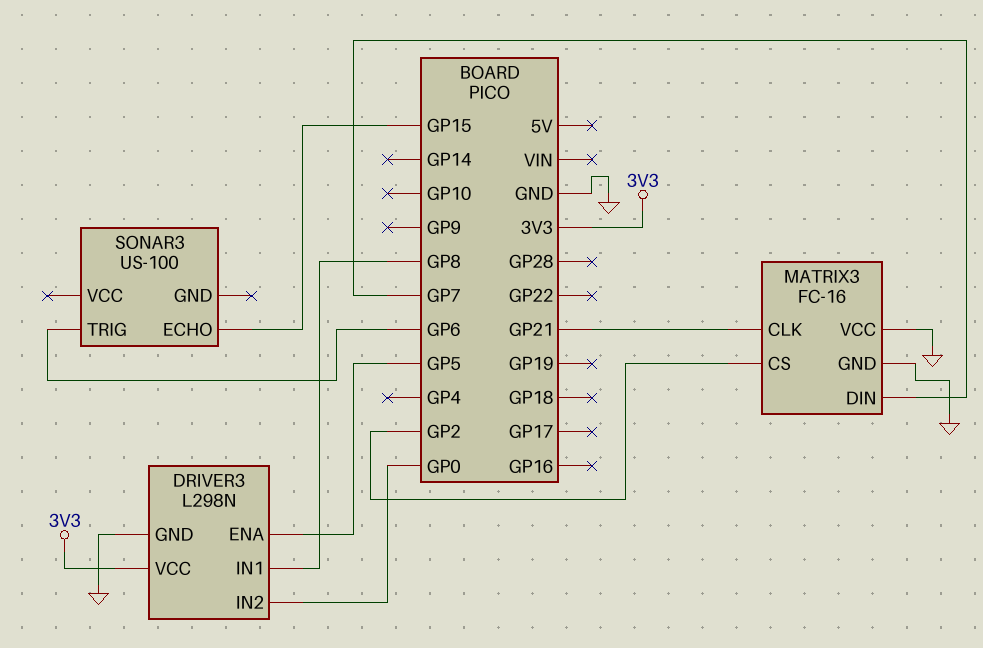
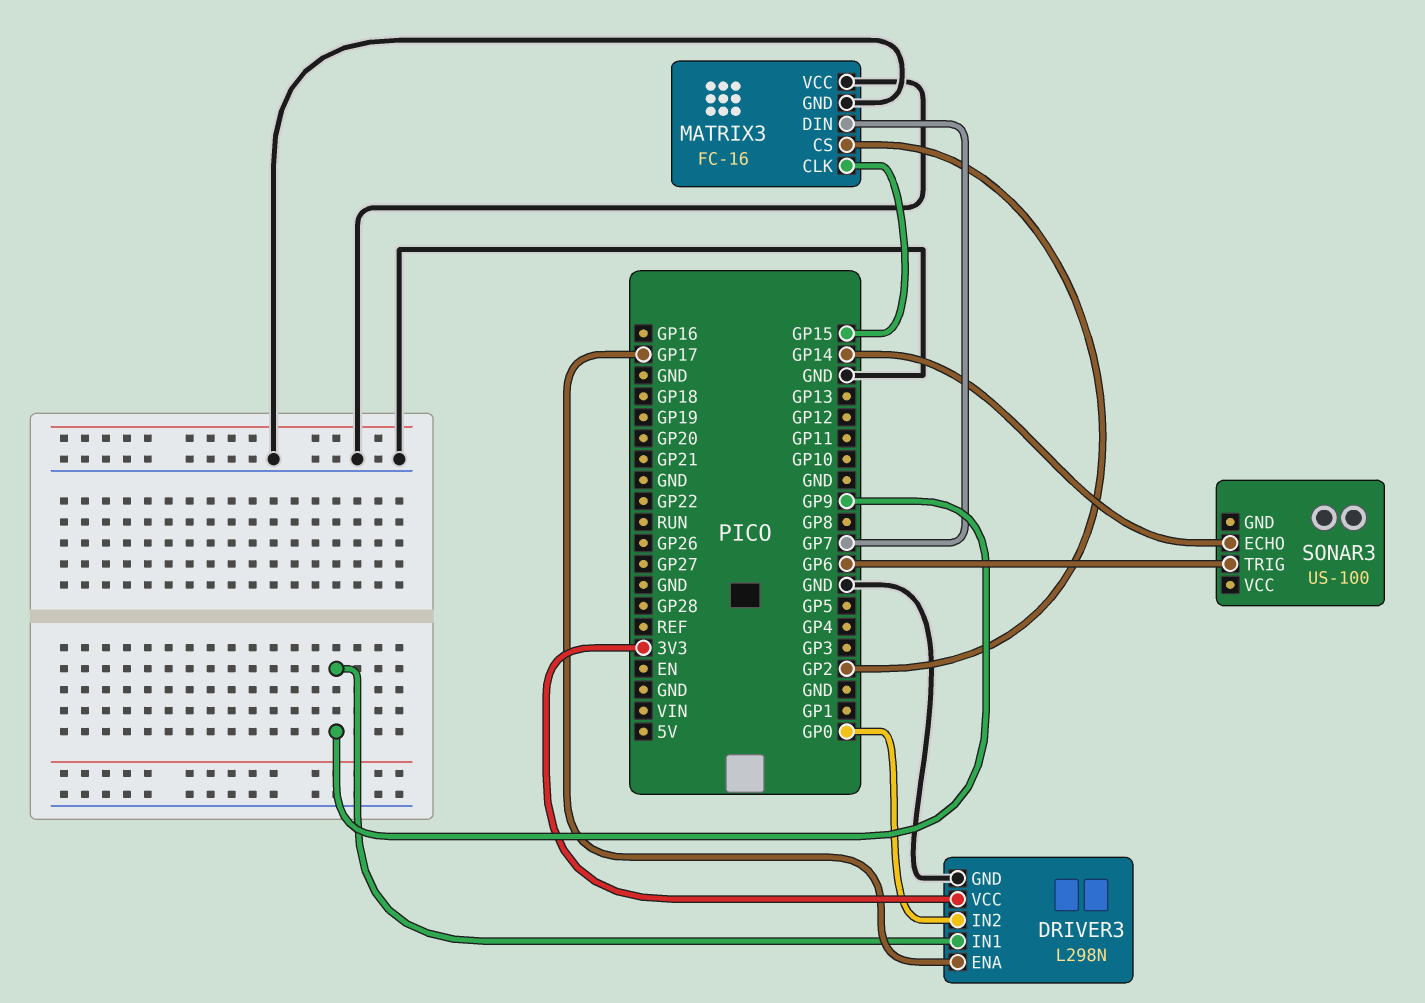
DRIVER3 pin ENA: GP5 -> GP17
DRIVER3 pin IN1: GP8 -> GP9
MATRIX3 pin CLK: GP21 -> GP15
SONAR3 pin ECHO: GP15 -> GP14

